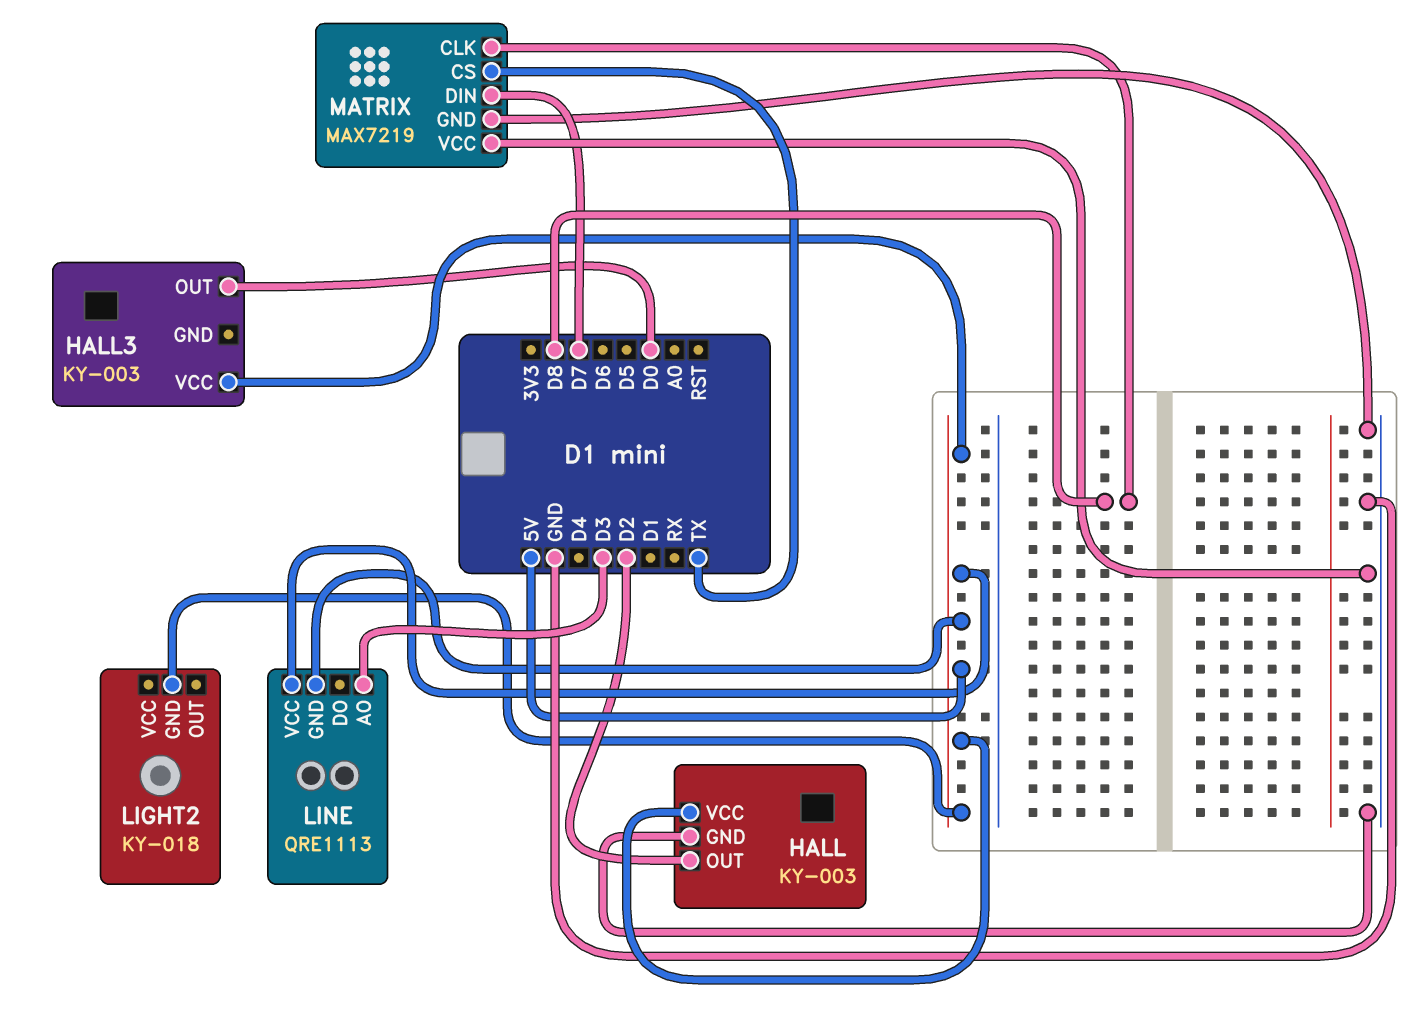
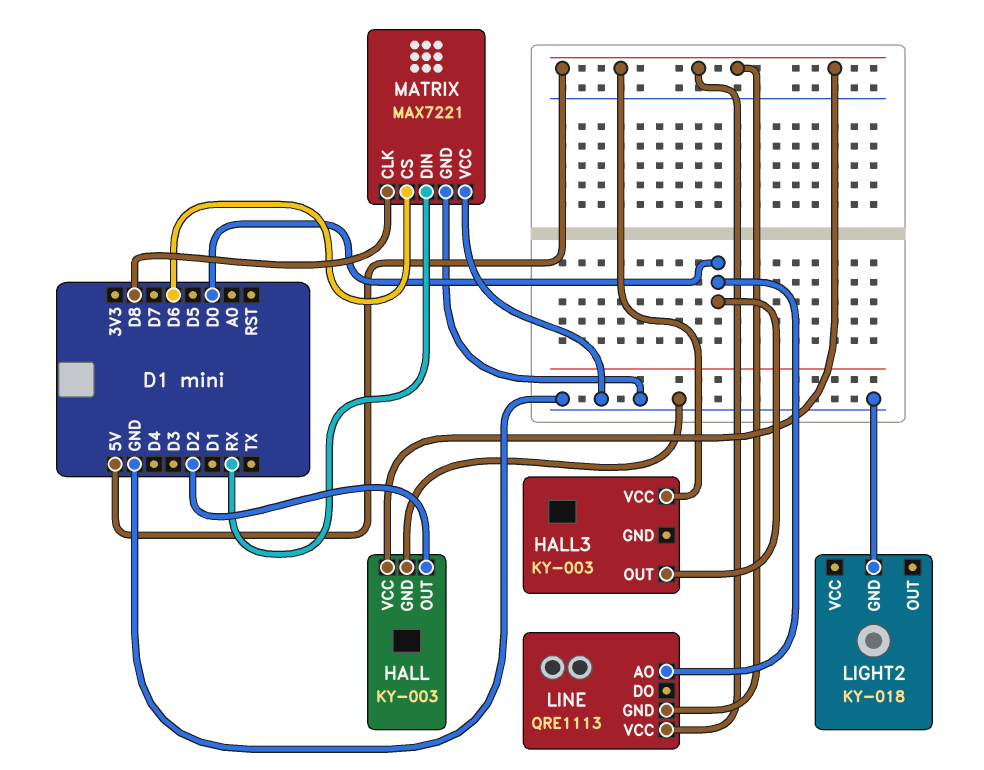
LIGHT2 pin GND: 5V -> GND
LINE pin AO: D3 -> D0
MATRIX: MAX7219 -> MAX7221
MATRIX pin CS: TX -> D6
MATRIX pin DIN: D7 -> RX

